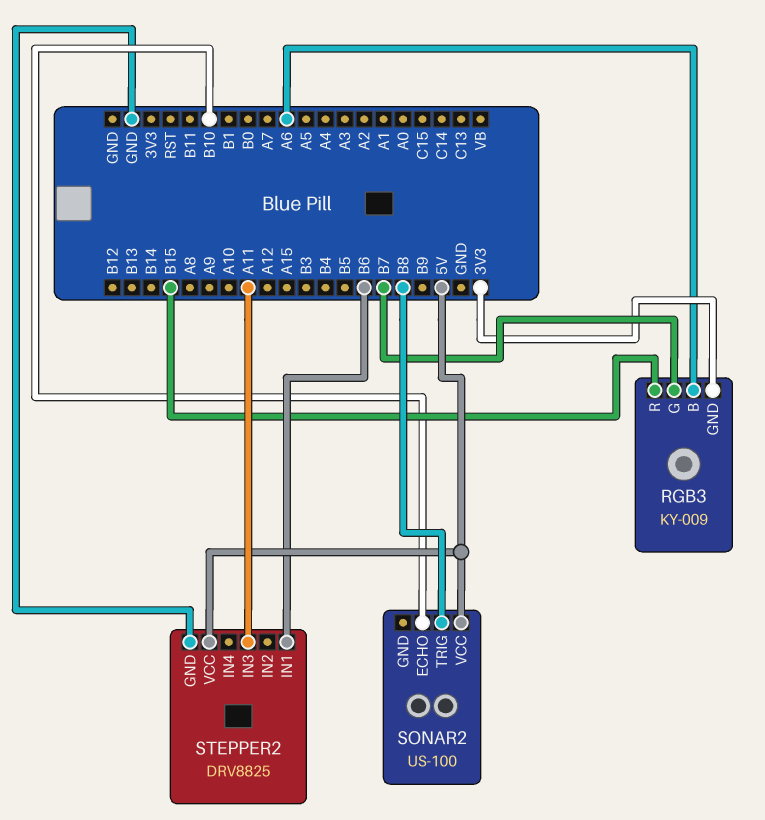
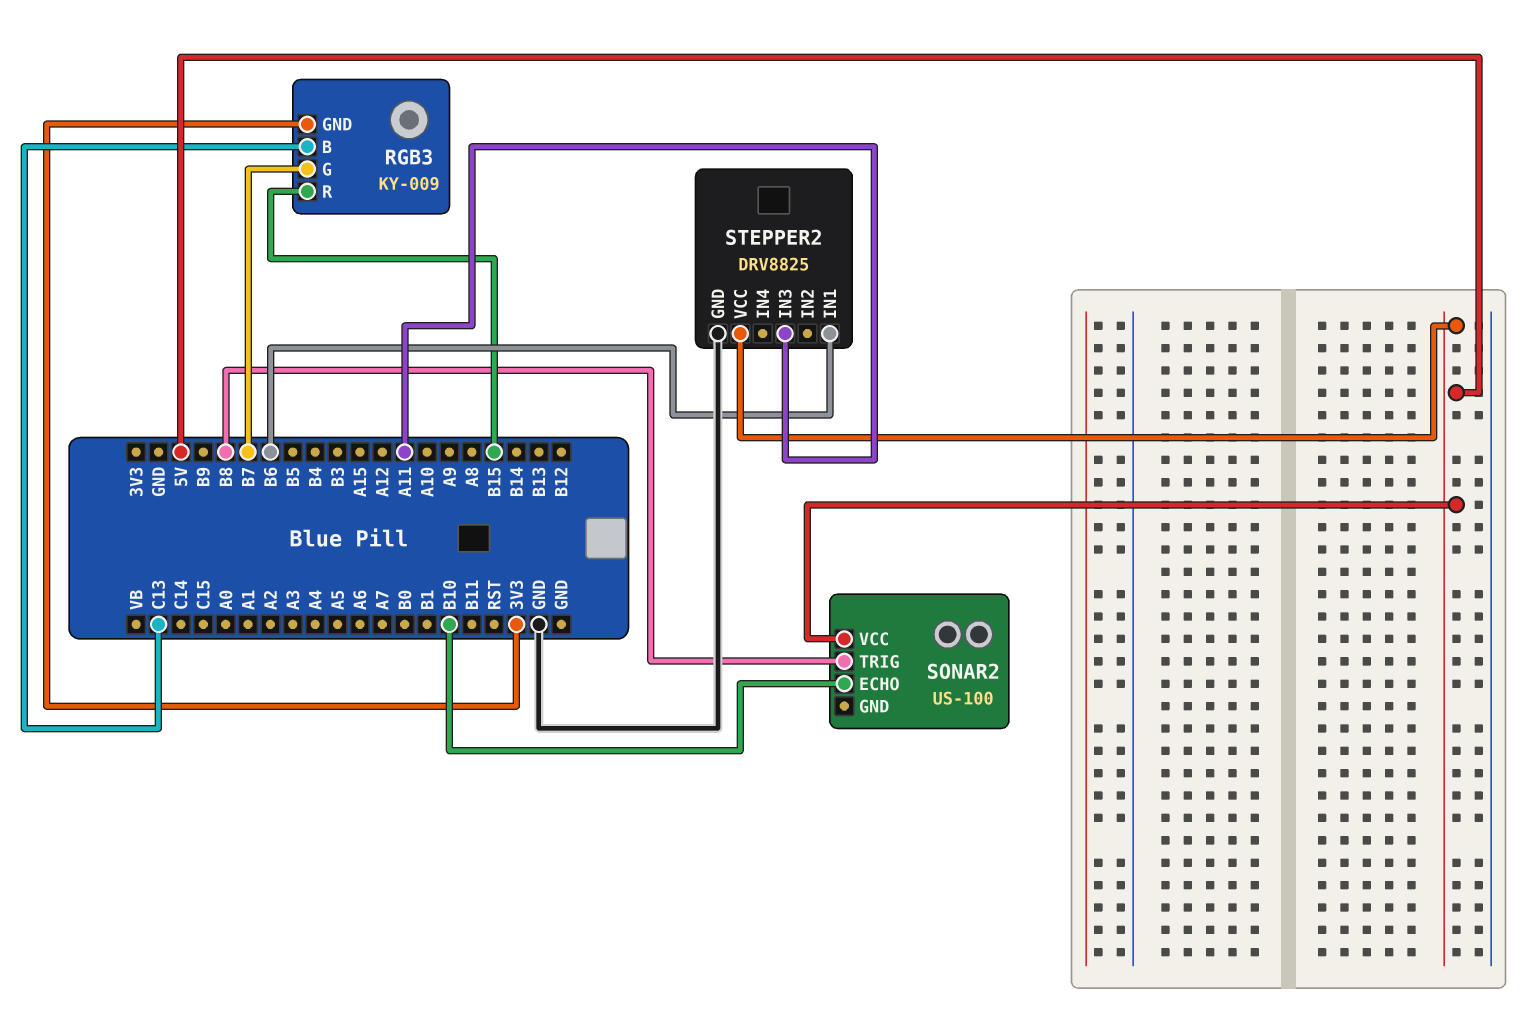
RGB3 pin B: A6 -> C13

